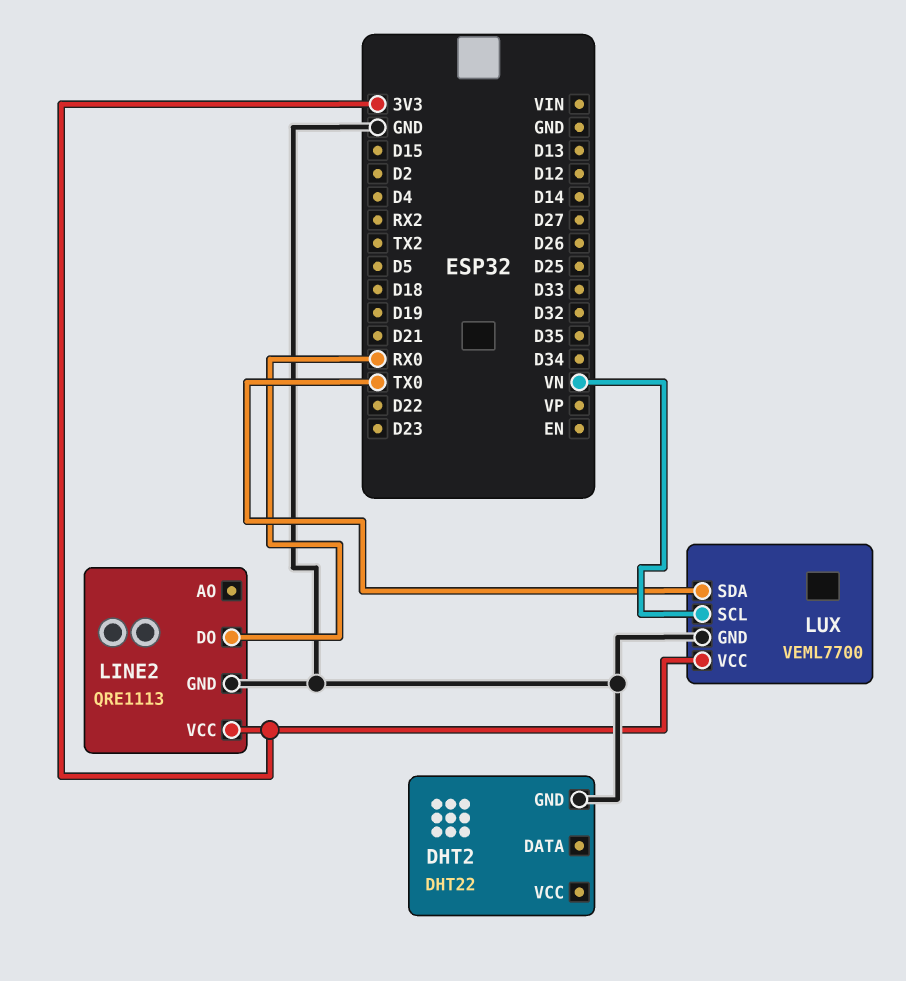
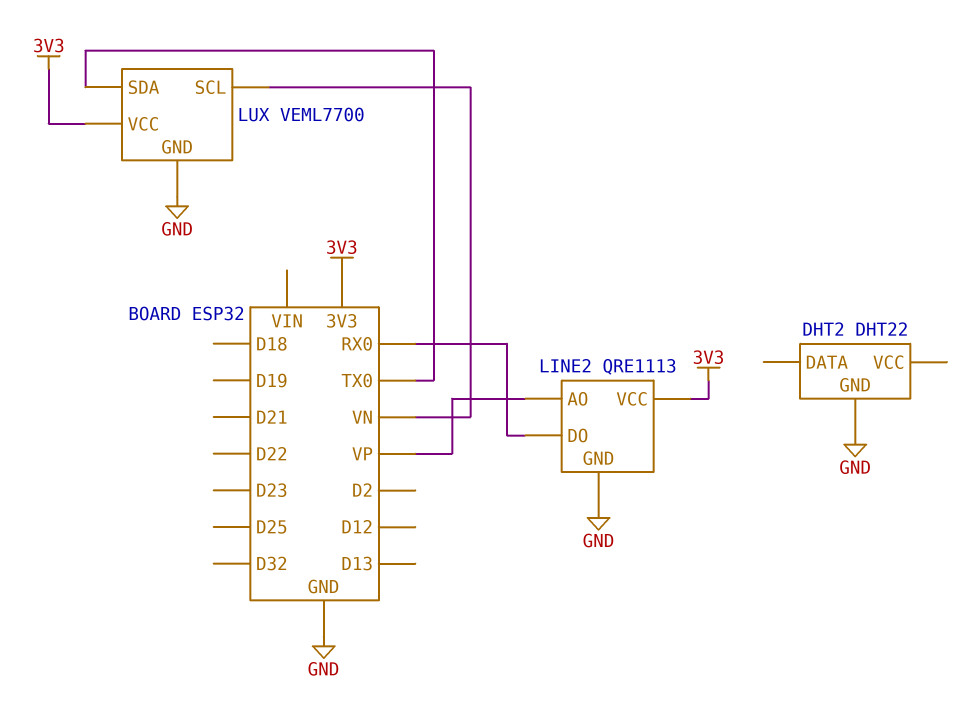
LINE2 pin AO: none -> VP

